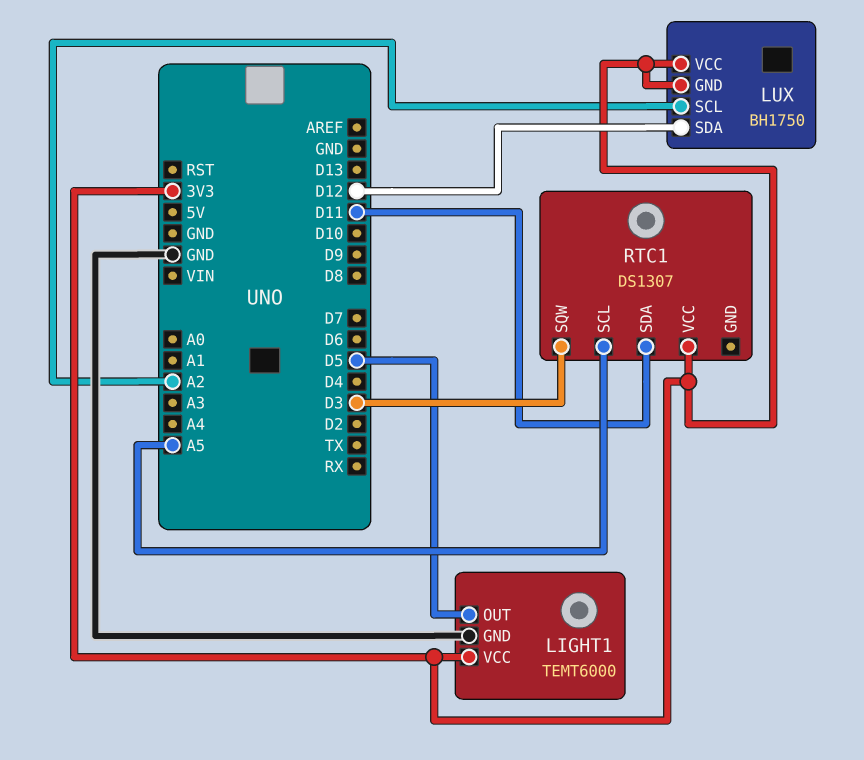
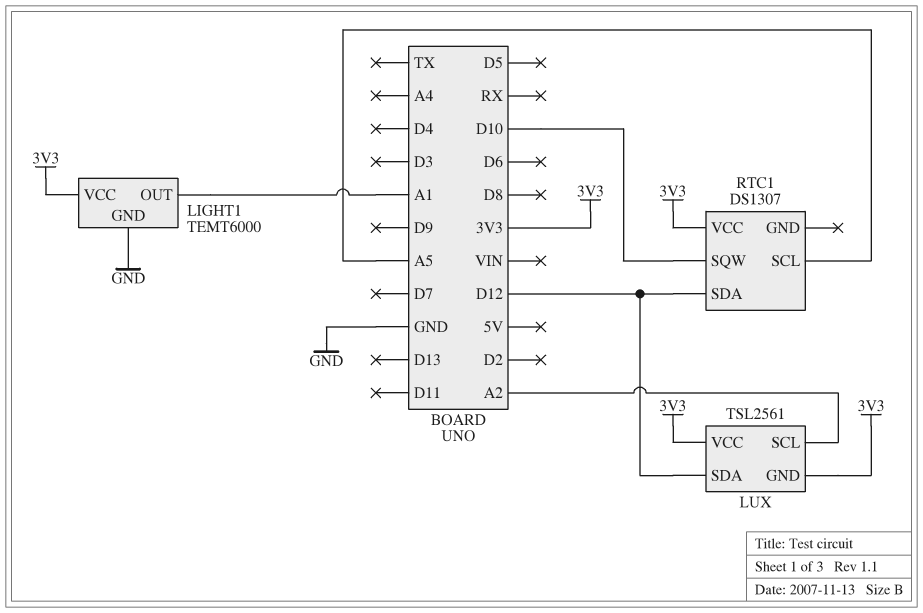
LIGHT1 pin OUT: D5 -> A1
LUX: BH1750 -> TSL2561
RTC1 pin SDA: D11 -> D12
RTC1 pin SQW: D3 -> D10

